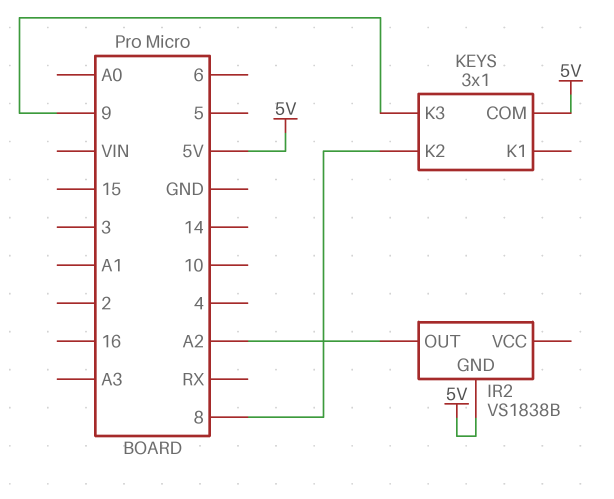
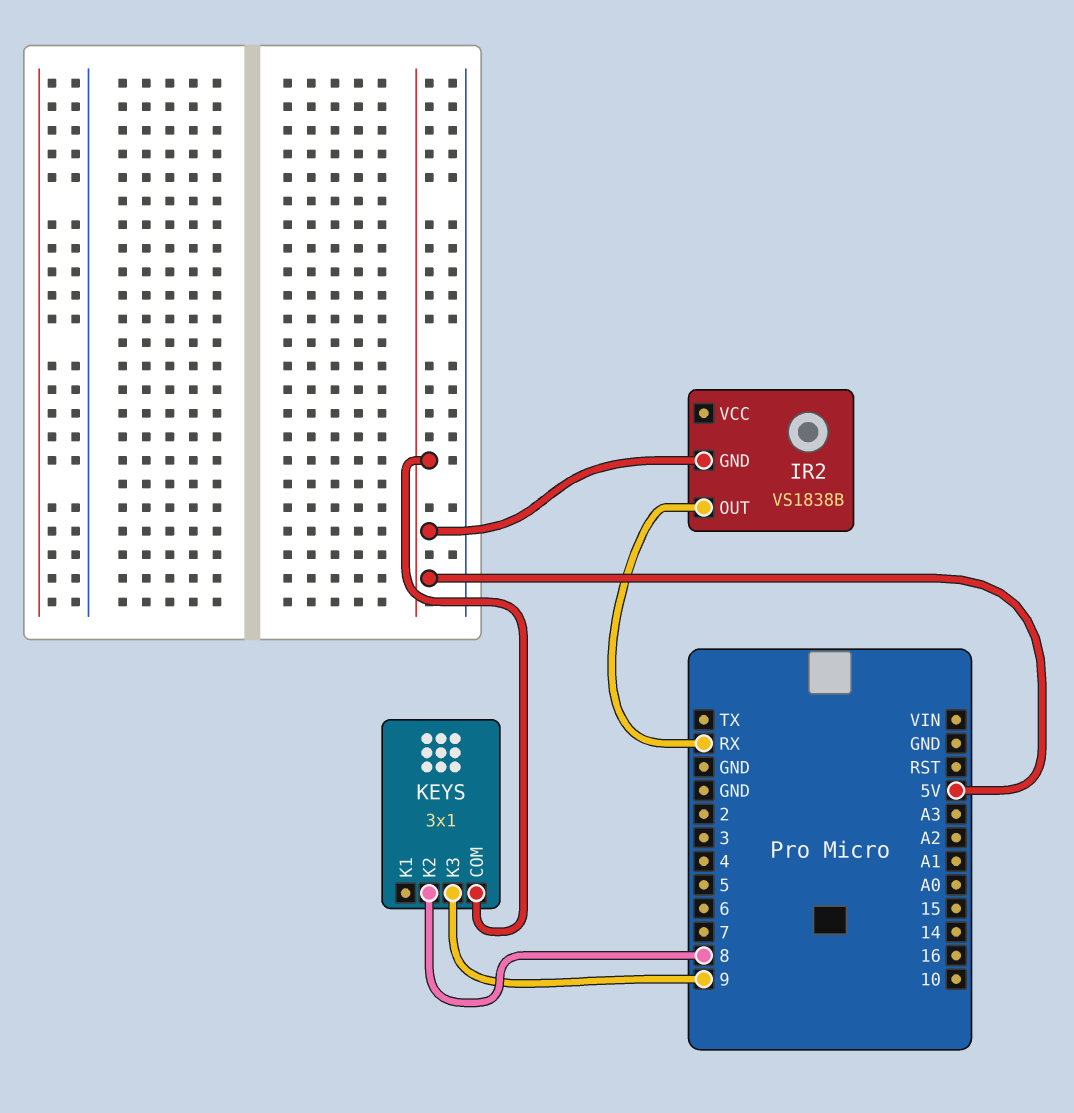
IR2 pin OUT: A2 -> RX

